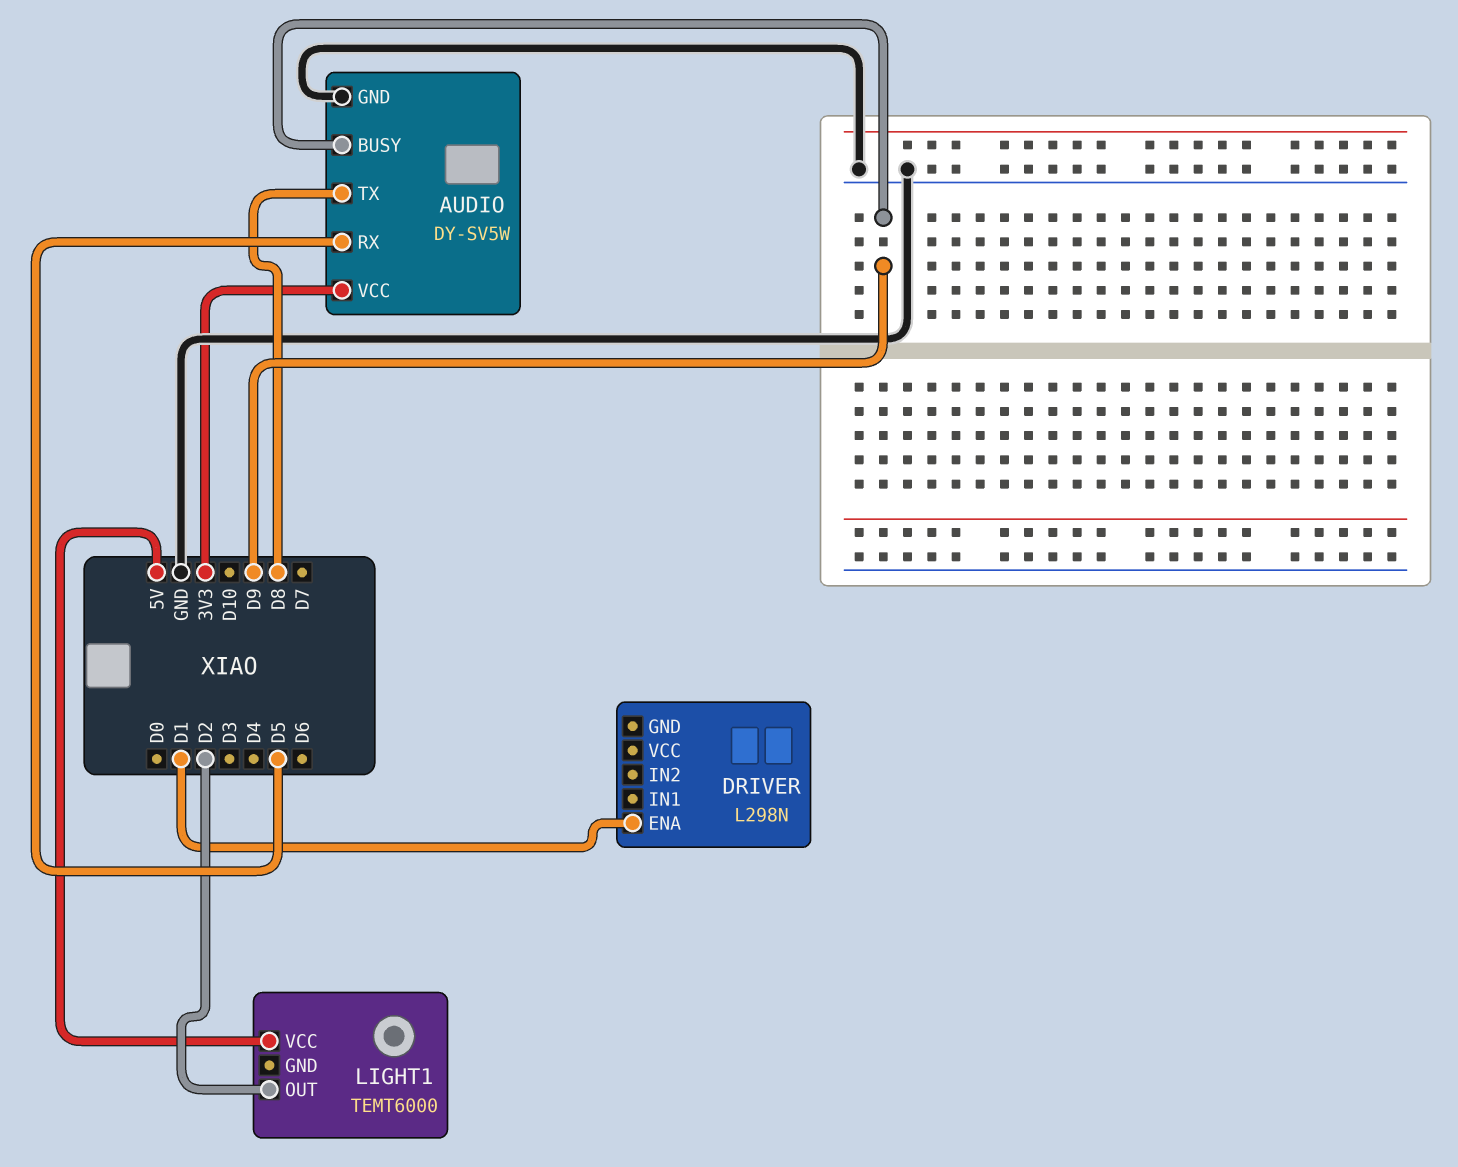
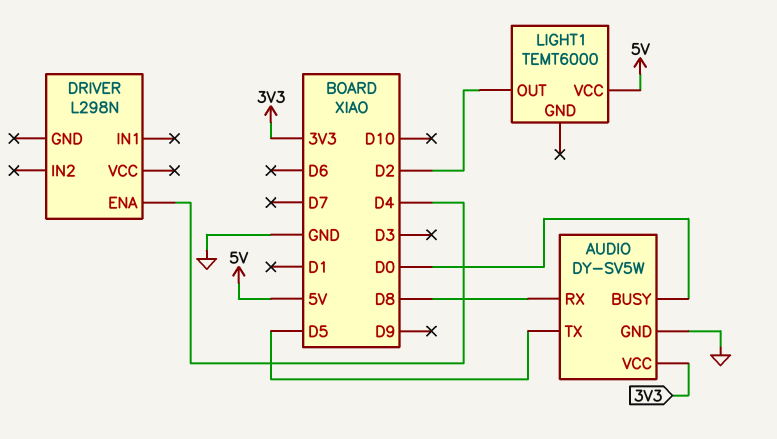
AUDIO pin BUSY: D9 -> D0
AUDIO pin RX: D5 -> D8
AUDIO pin TX: D8 -> D5
DRIVER pin ENA: D1 -> D4

